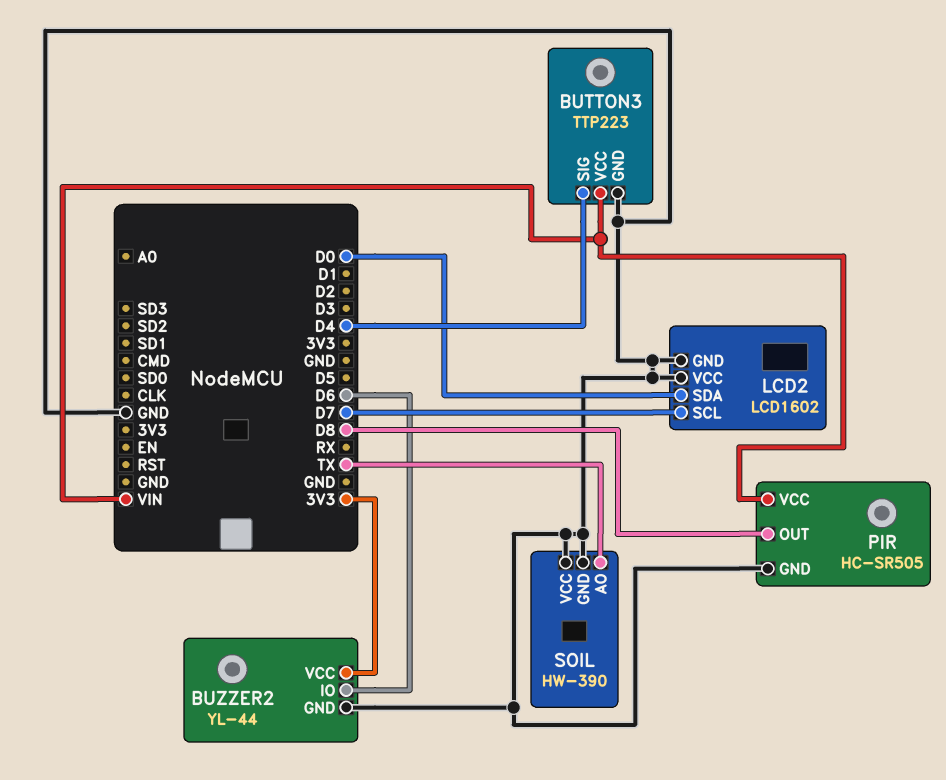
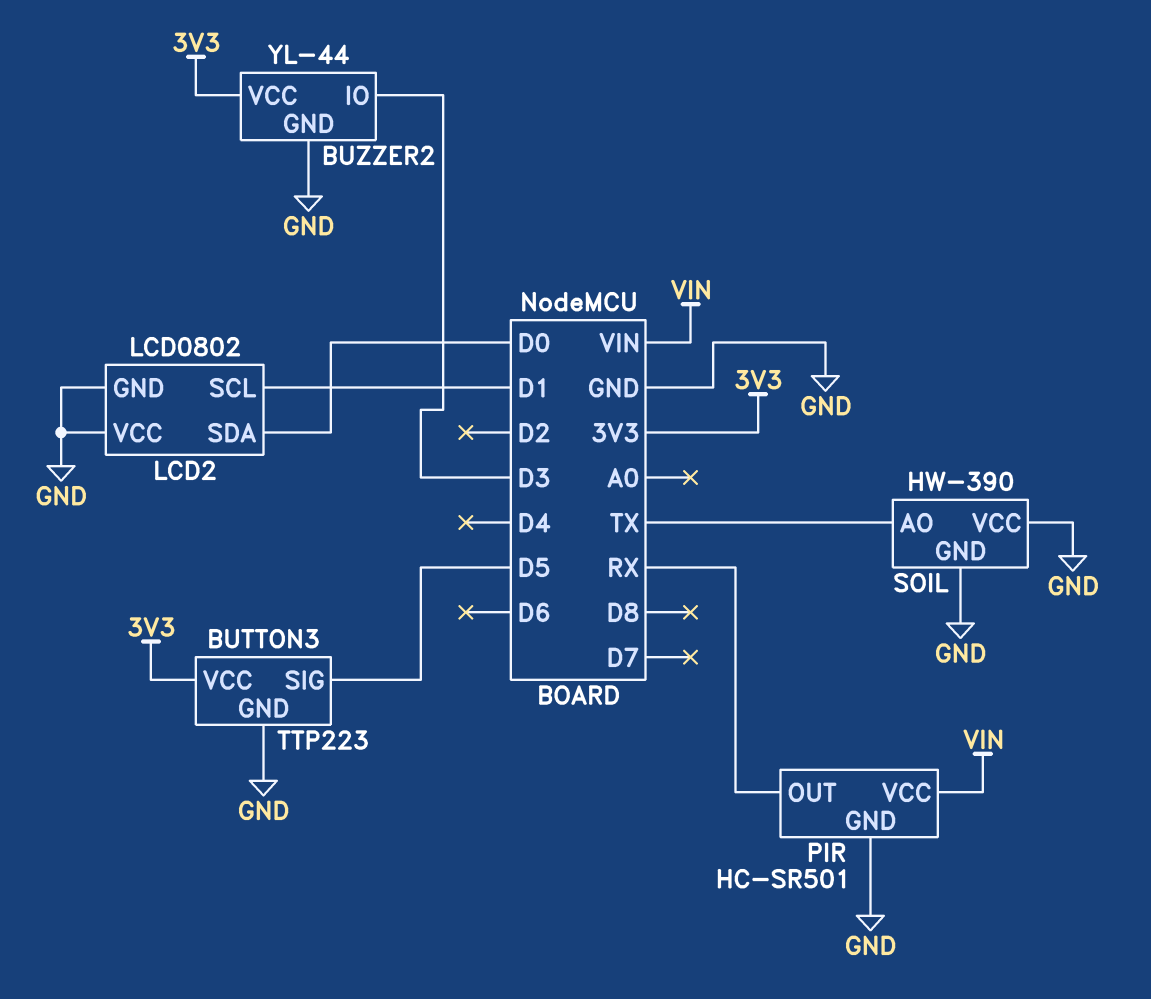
BUTTON3 pin SIG: D4 -> D5
BUTTON3 pin VCC: VIN -> 3V3
BUZZER2 pin IO: D6 -> D3
LCD2: LCD1602 -> LCD0802
LCD2 pin SCL: D7 -> D1
PIR: HC-SR505 -> HC-SR501
PIR pin OUT: D8 -> RX

